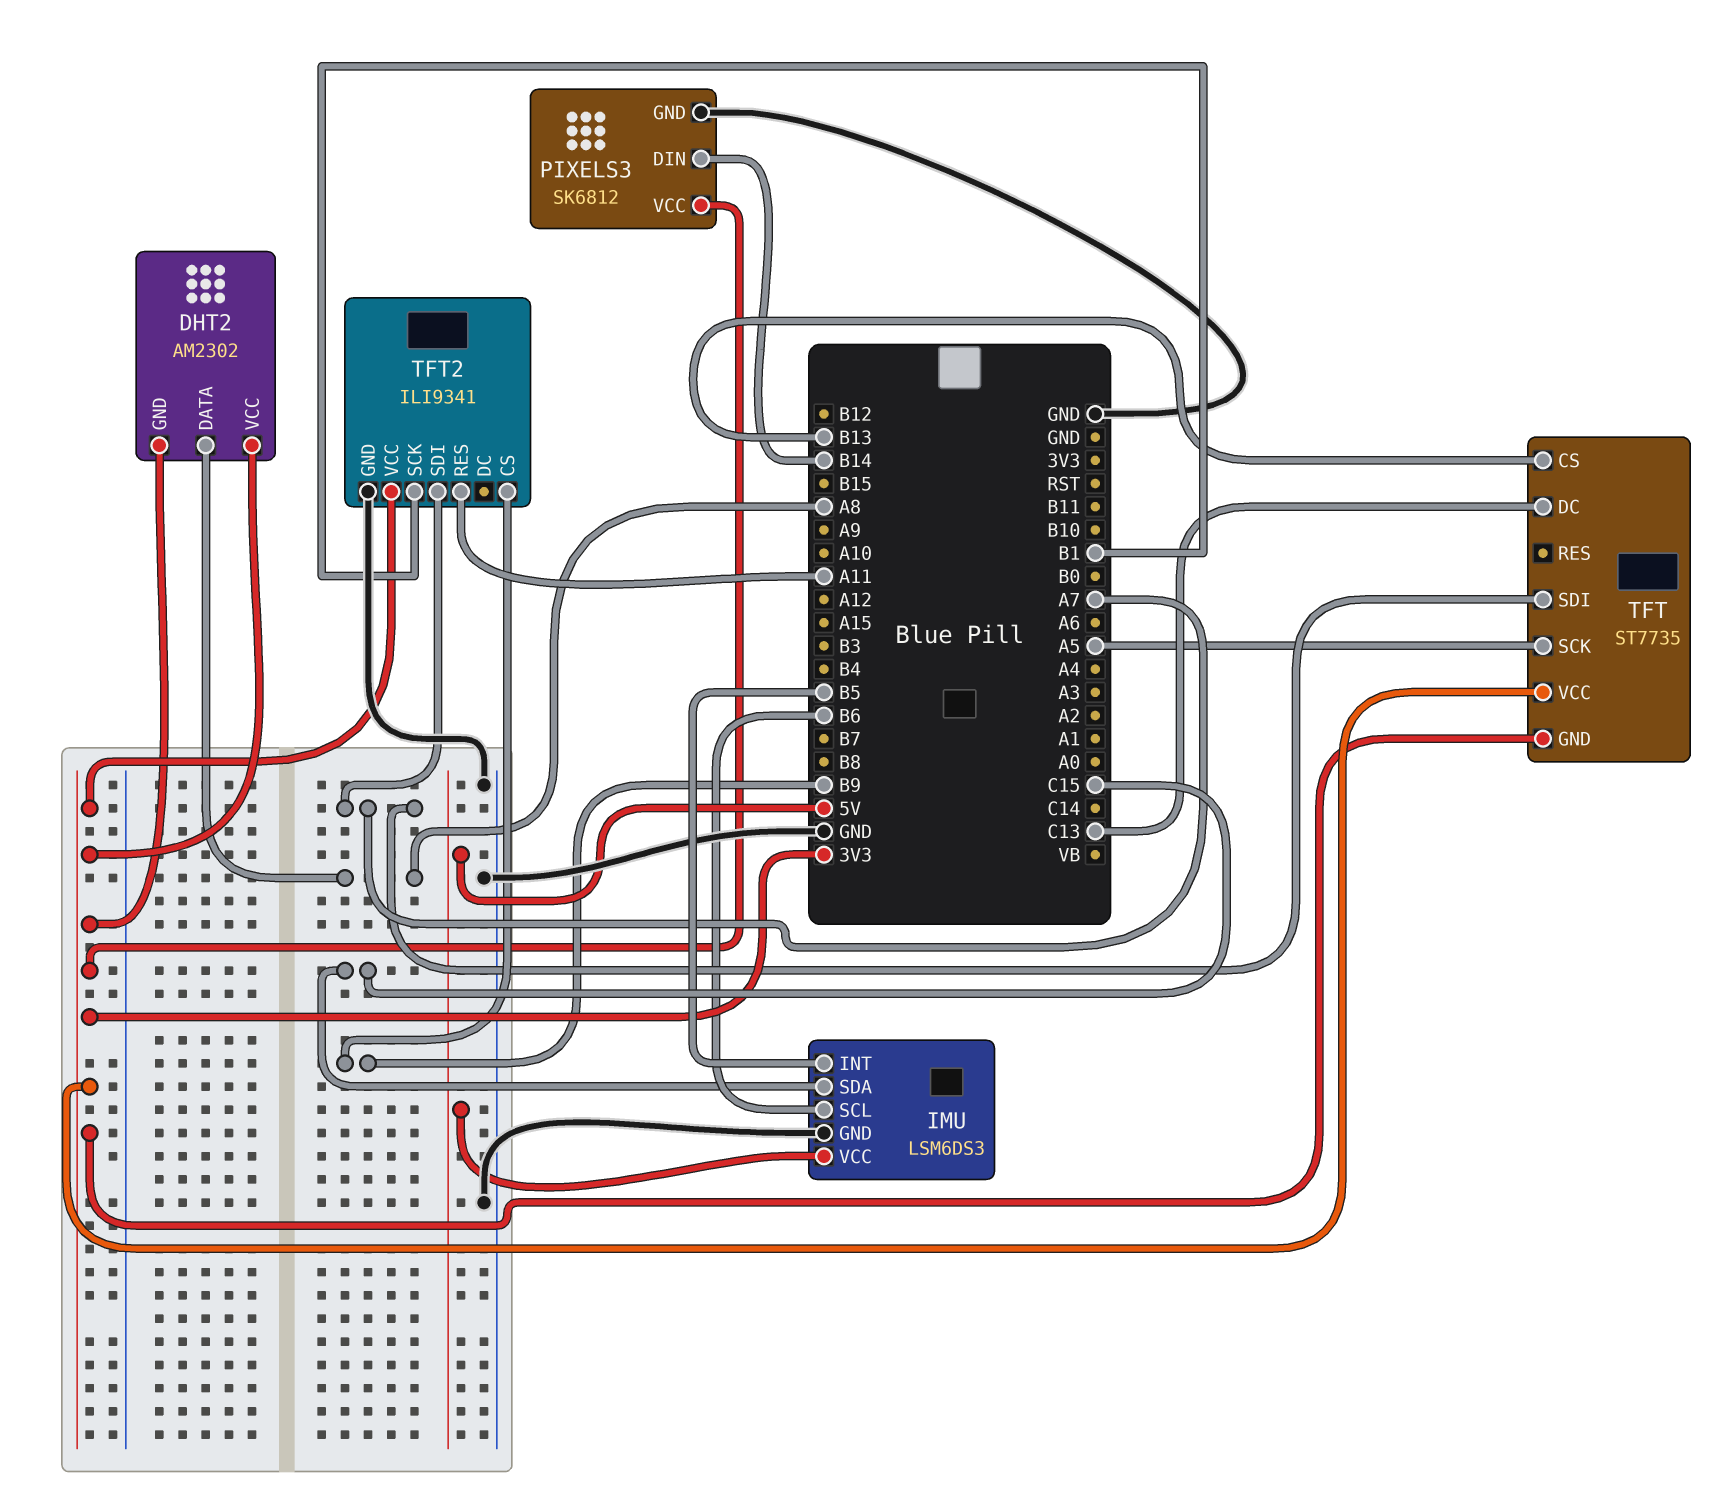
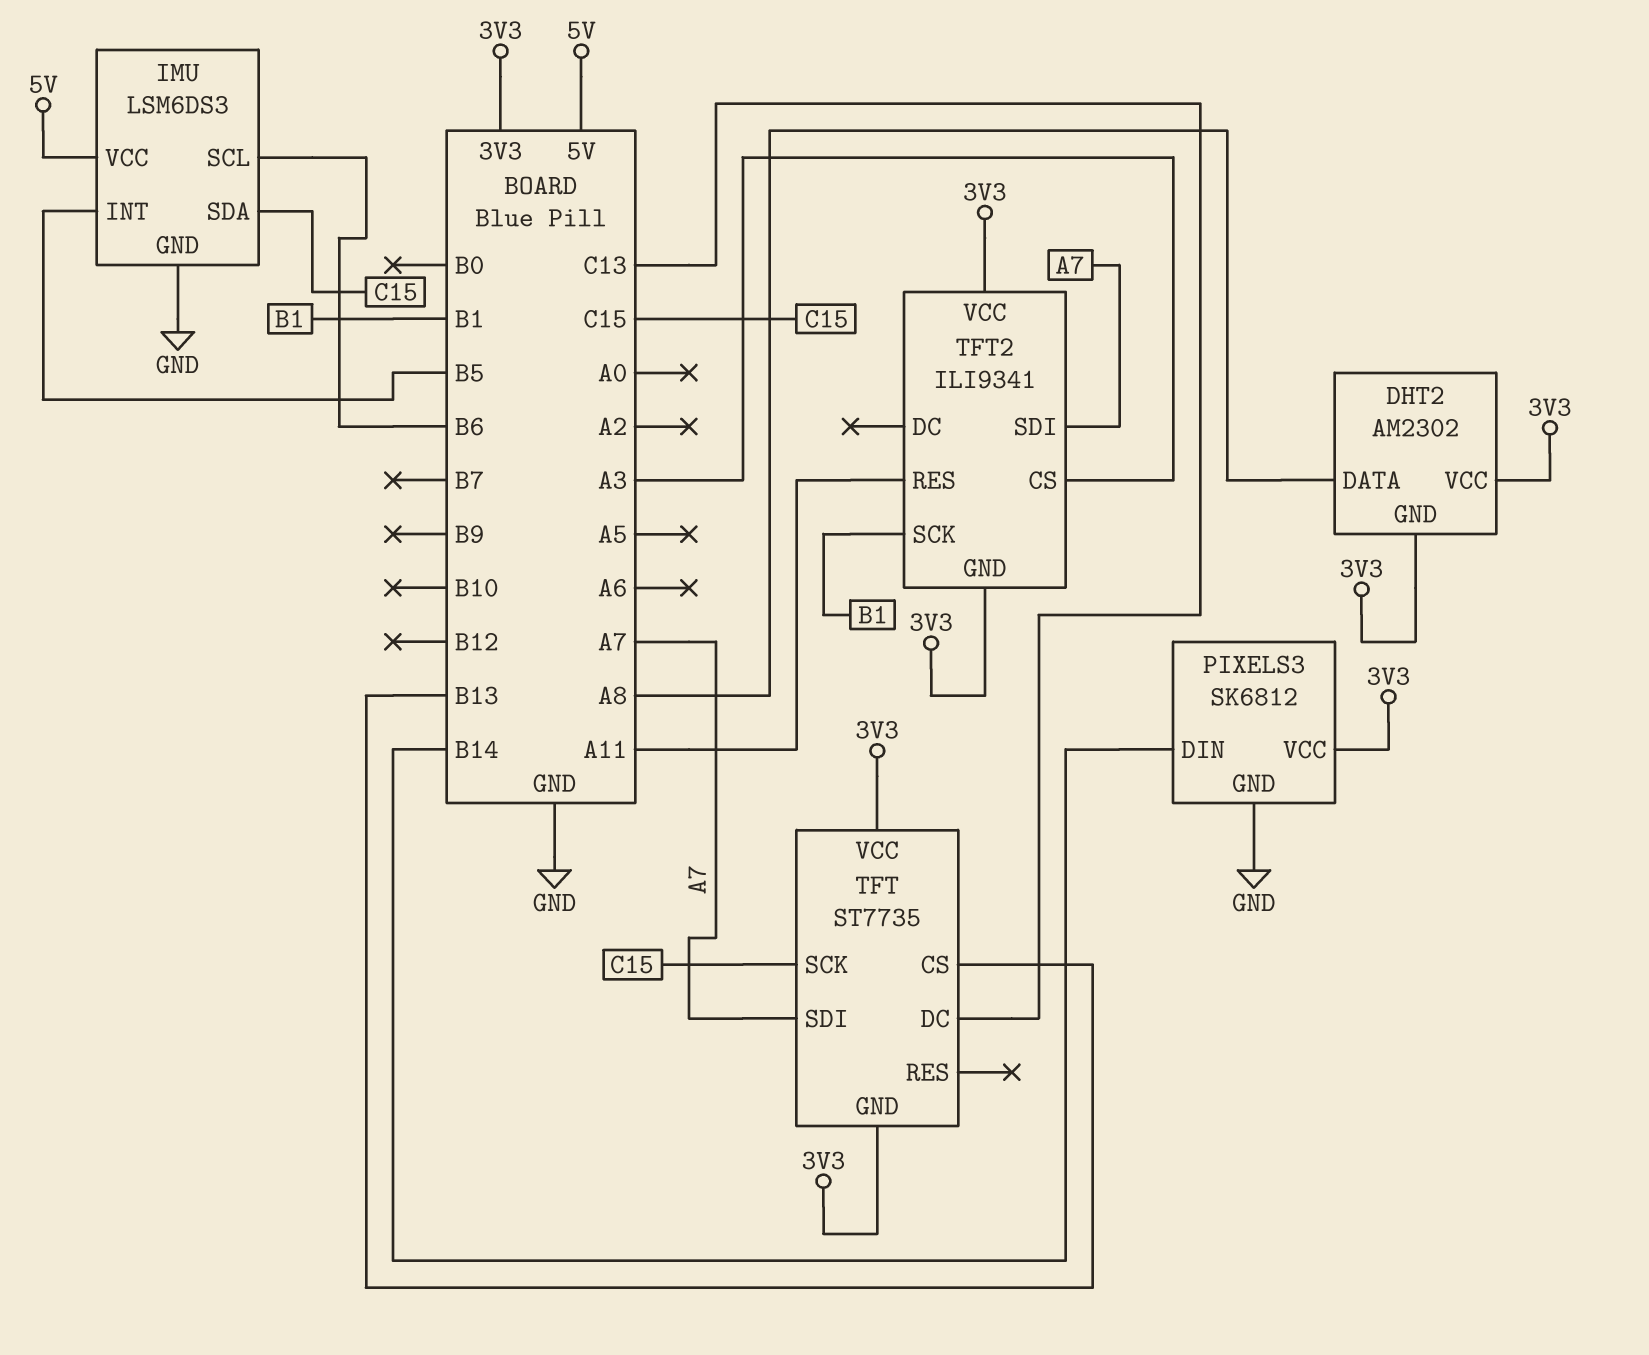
TFT pin SCK: A5 -> C15
TFT2 pin CS: B9 -> A3
TFT2 pin GND: GND -> 3V3

